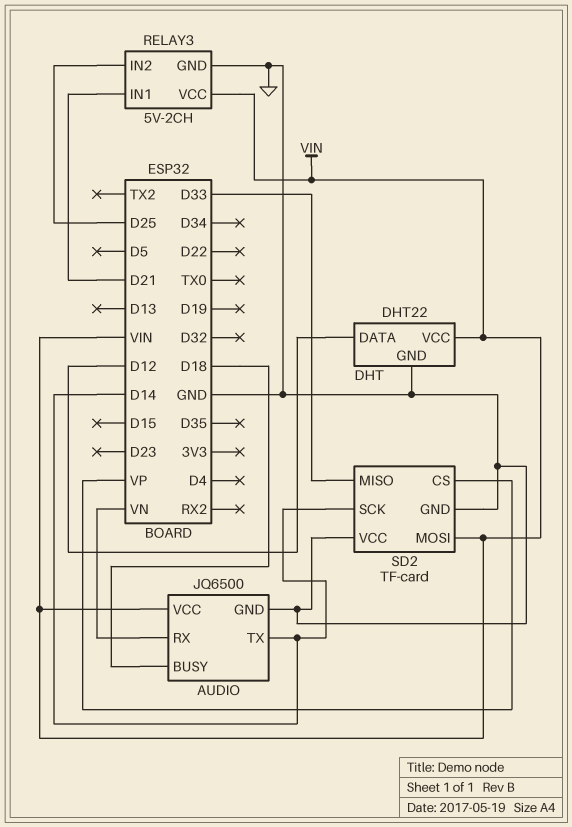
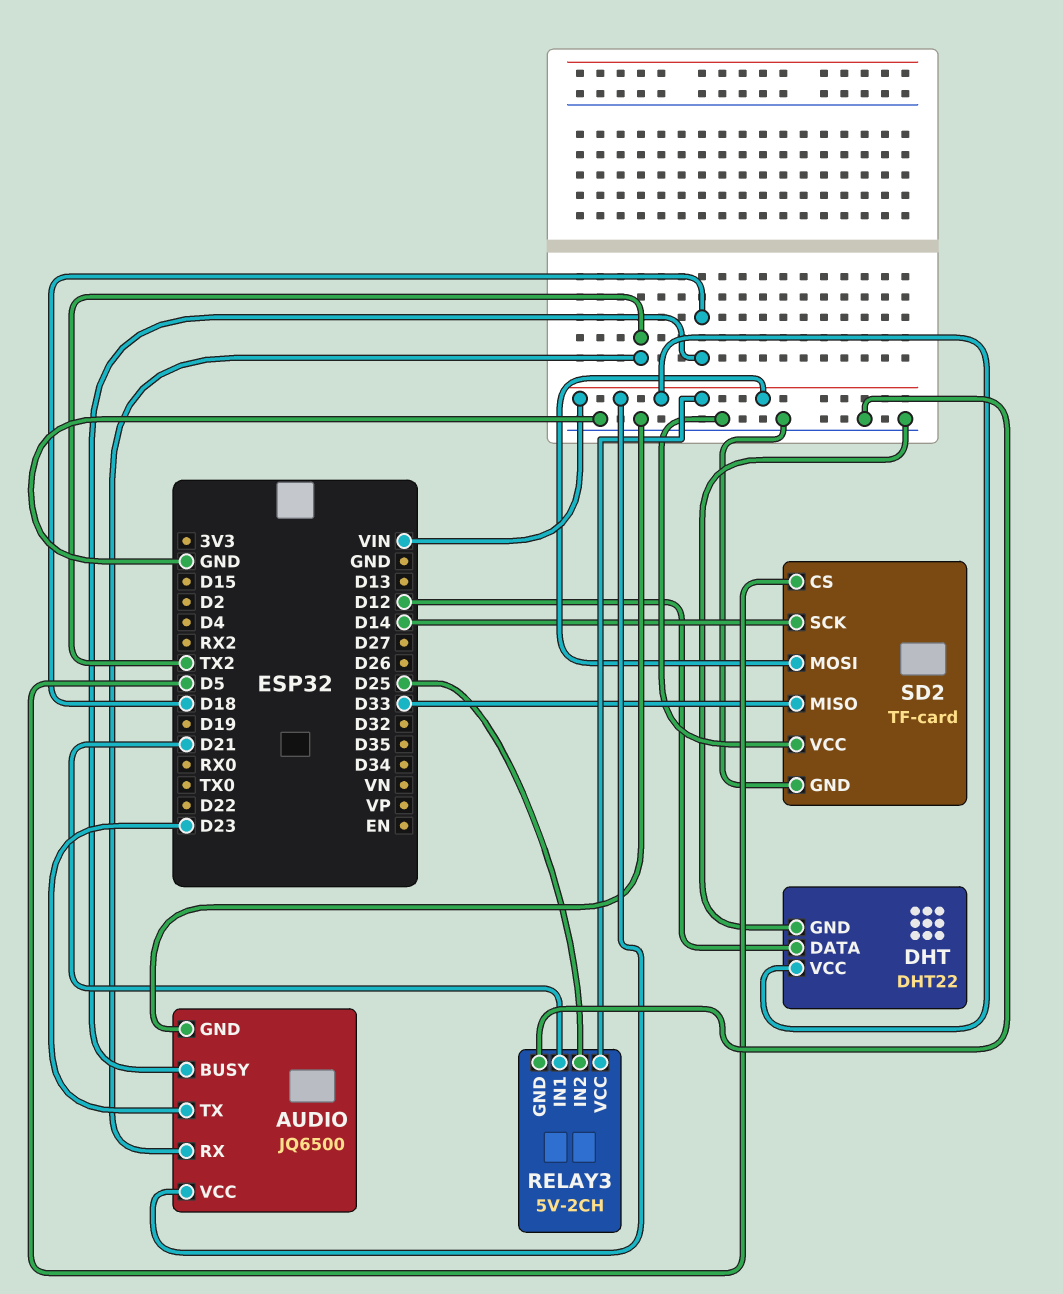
AUDIO pin RX: VN -> TX2
AUDIO pin TX: D14 -> D23
SD2 pin CS: VP -> D5

